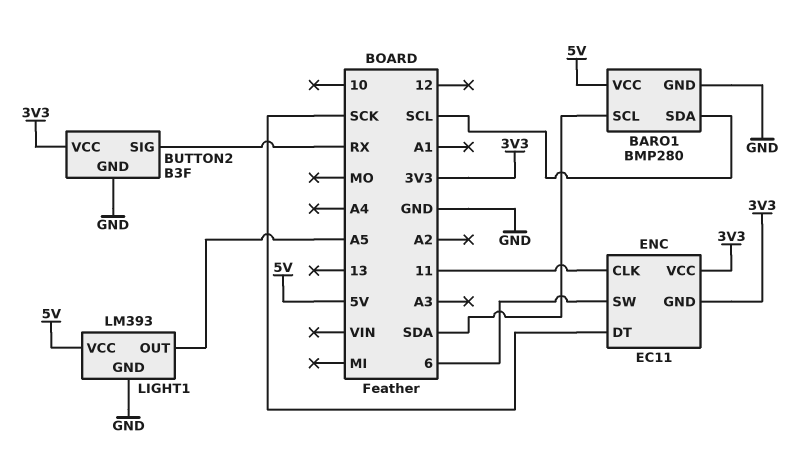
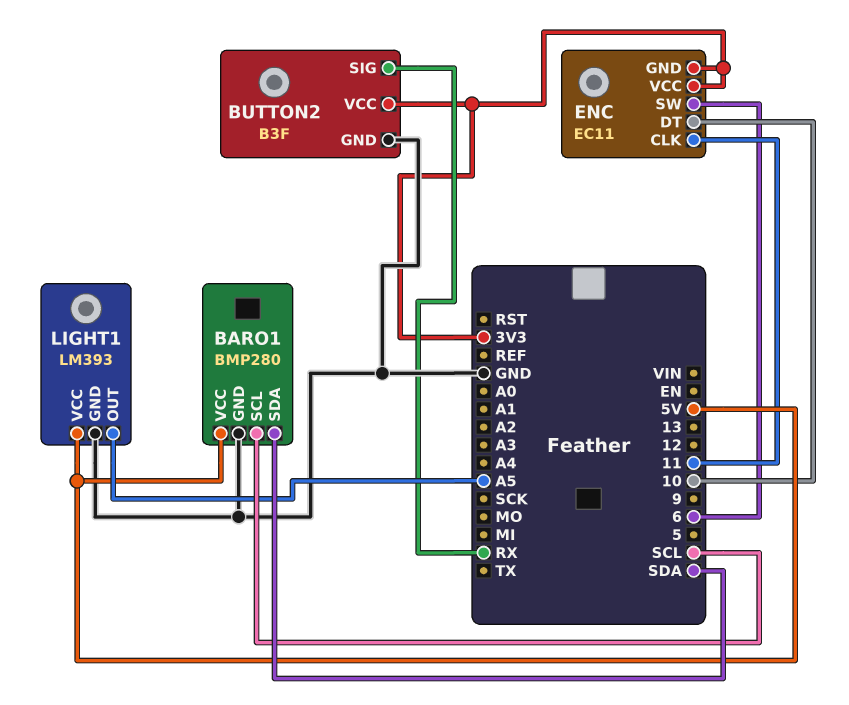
BARO1 pin SCL: SDA -> SCL
BARO1 pin SDA: SCL -> SDA
ENC pin DT: SCK -> 10

